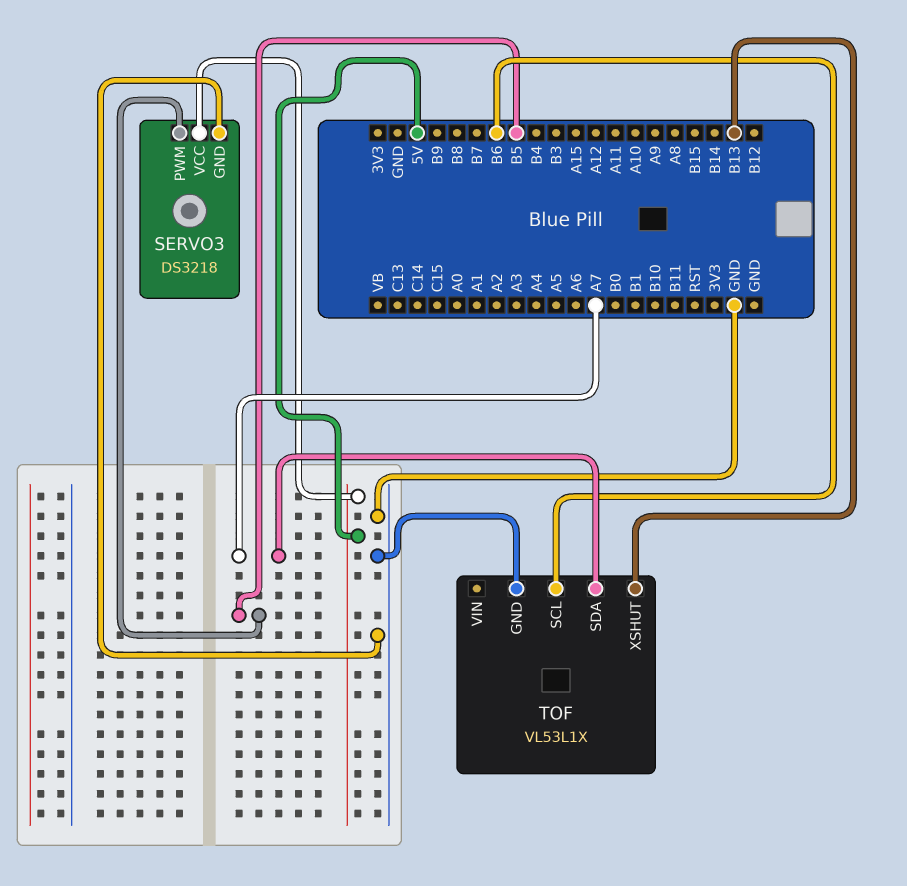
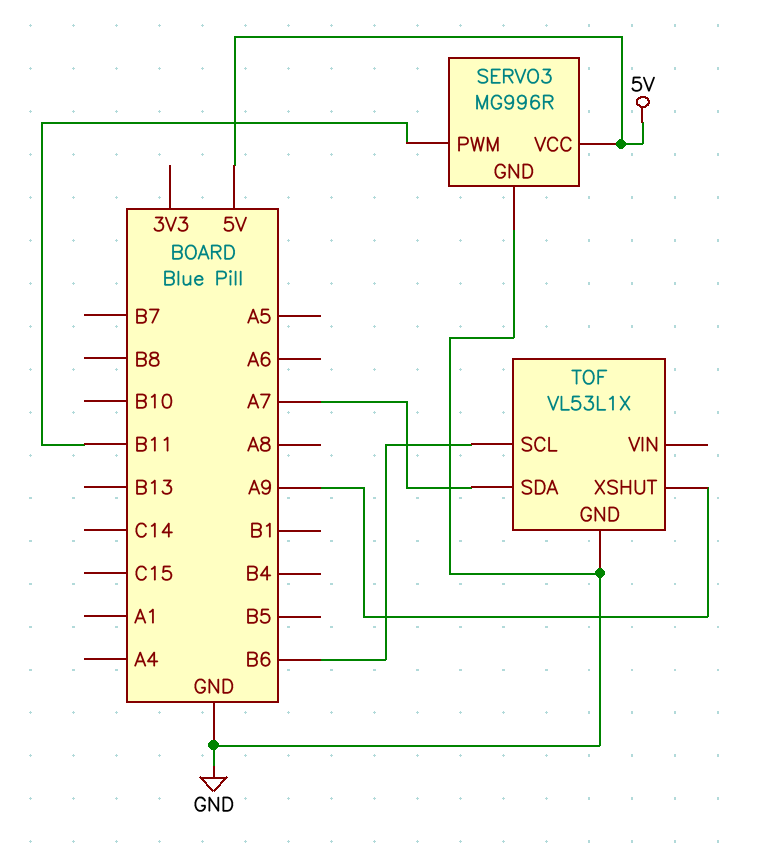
SERVO3: DS3218 -> MG996R
SERVO3 pin PWM: B5 -> B11
TOF pin XSHUT: B13 -> A9

